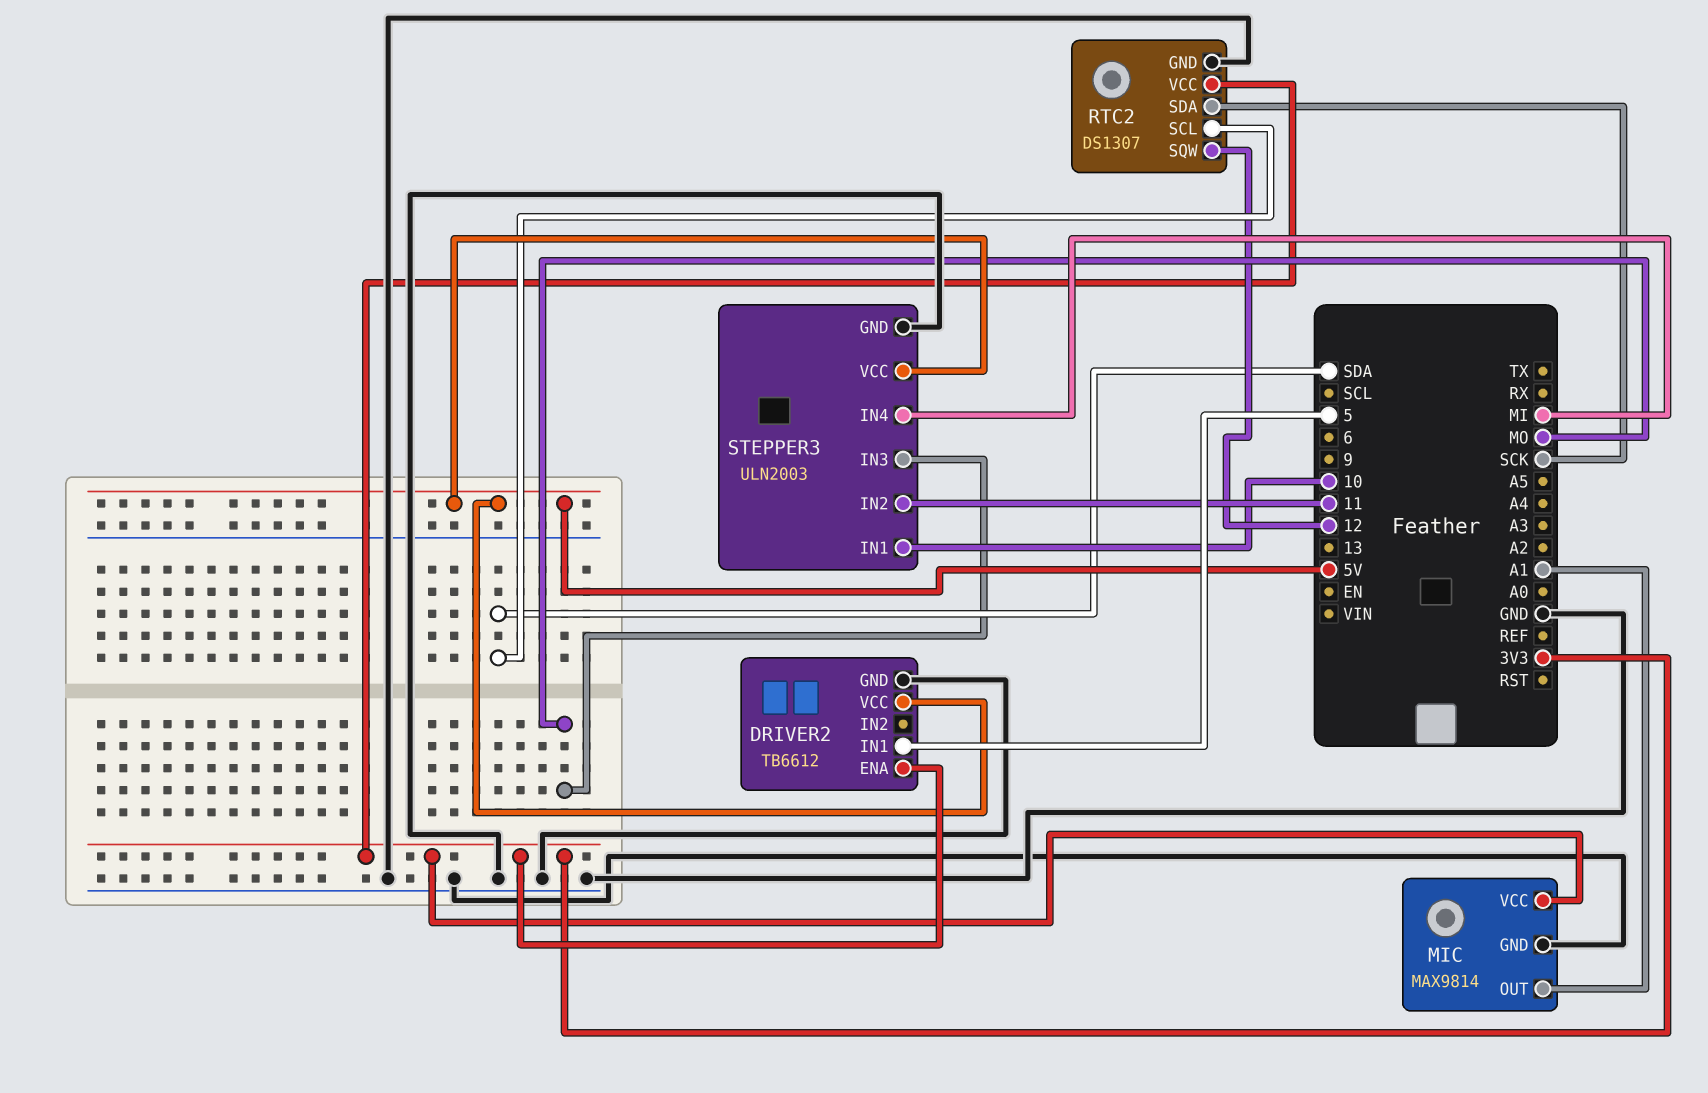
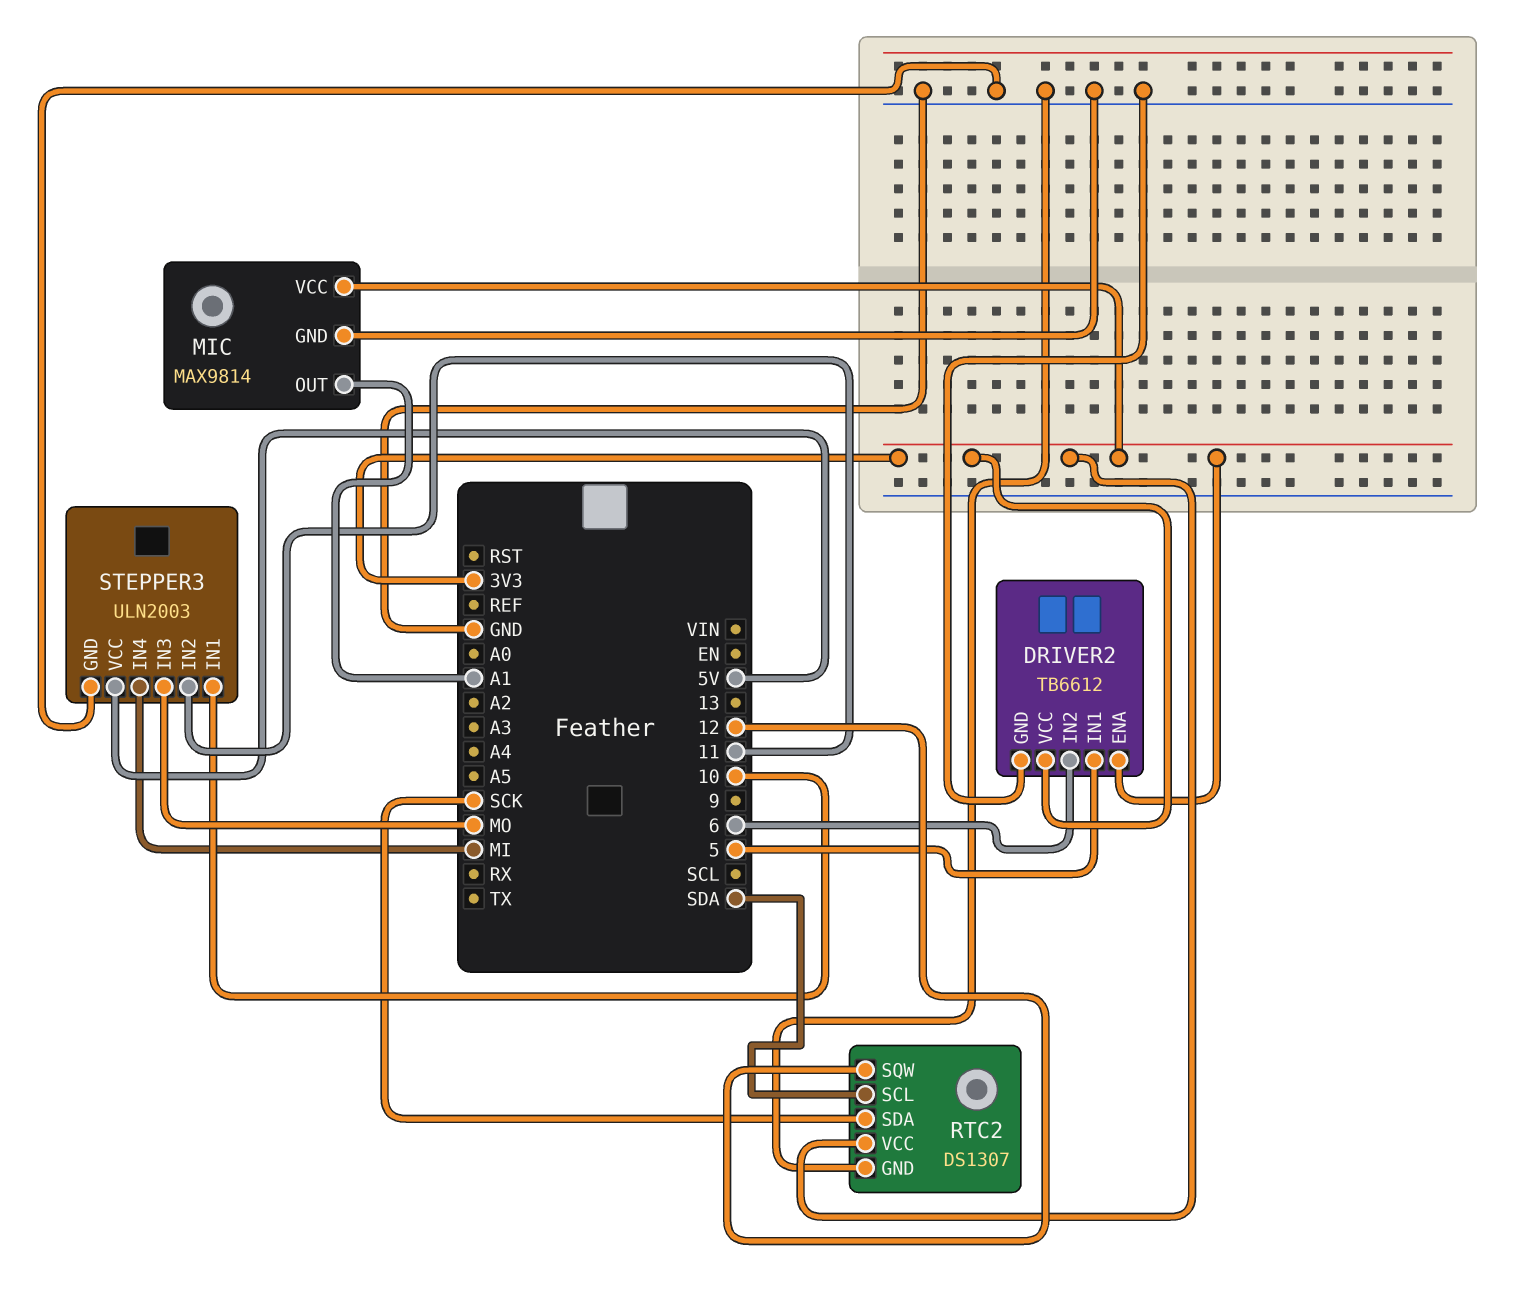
DRIVER2 pin IN2: none -> 6
DRIVER2 pin VCC: 5V -> 3V3

